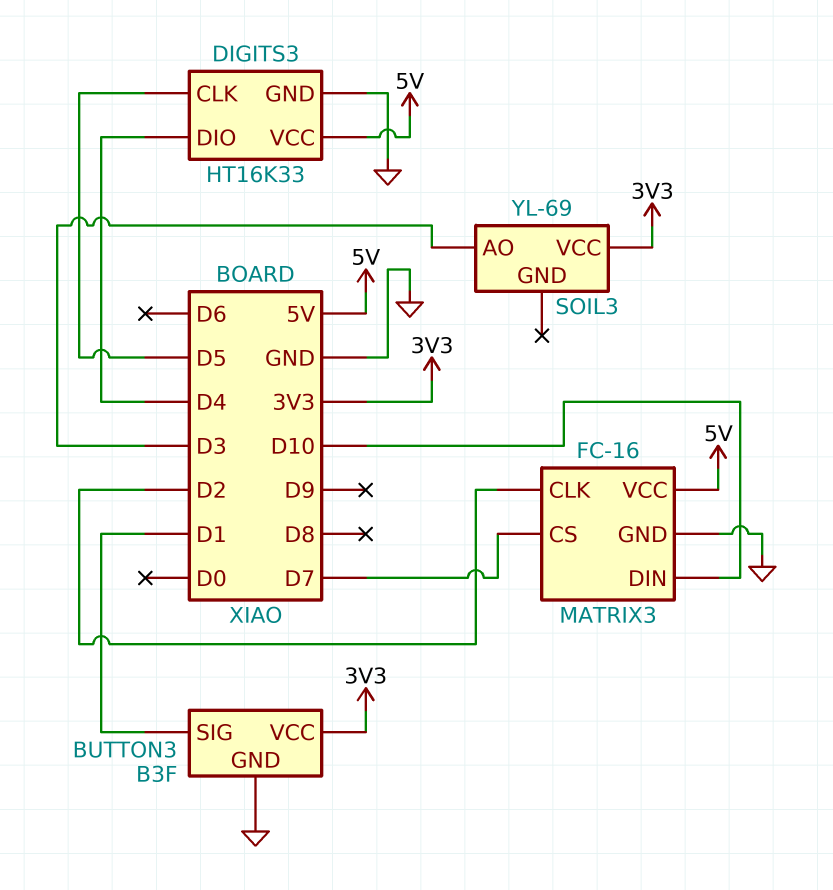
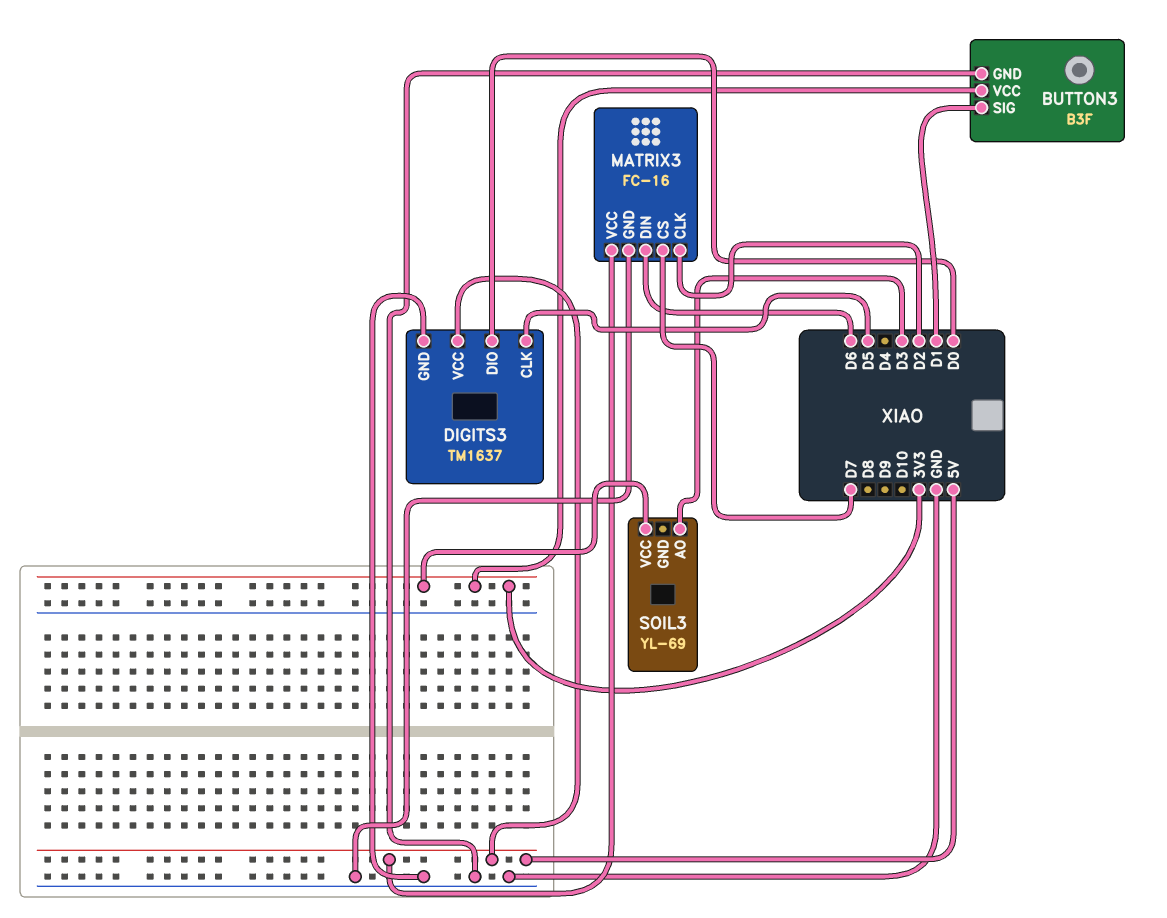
DIGITS3: HT16K33 -> TM1637
DIGITS3 pin DIO: D4 -> D0
MATRIX3 pin DIN: D10 -> D6

